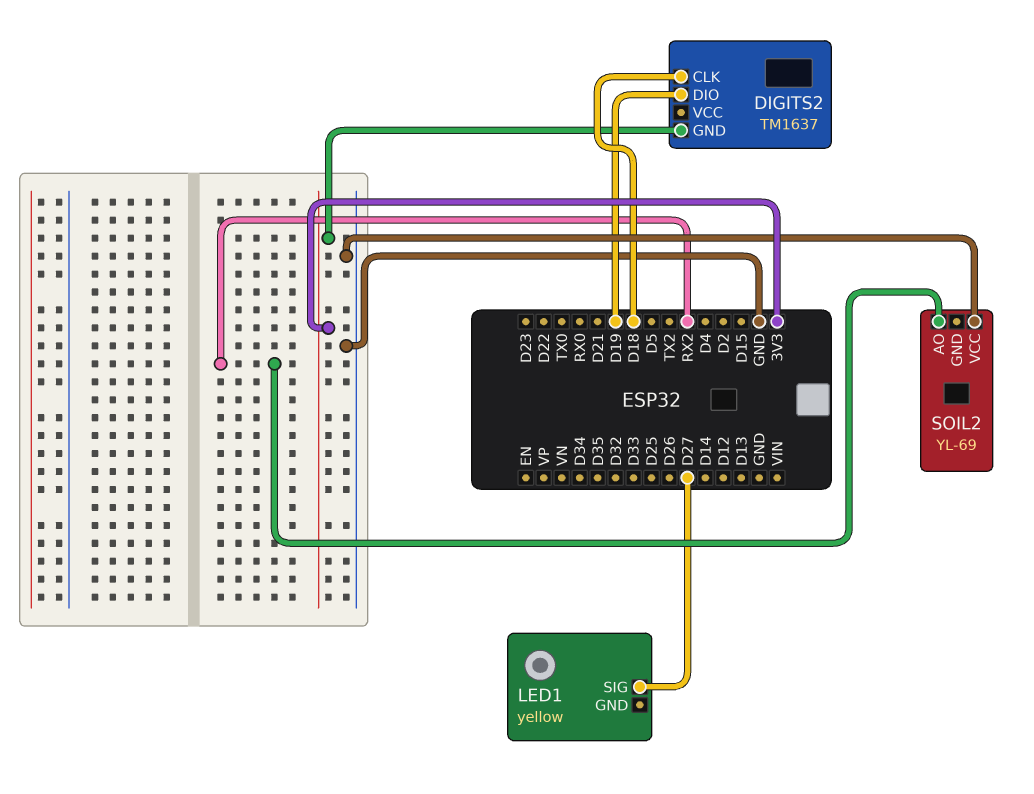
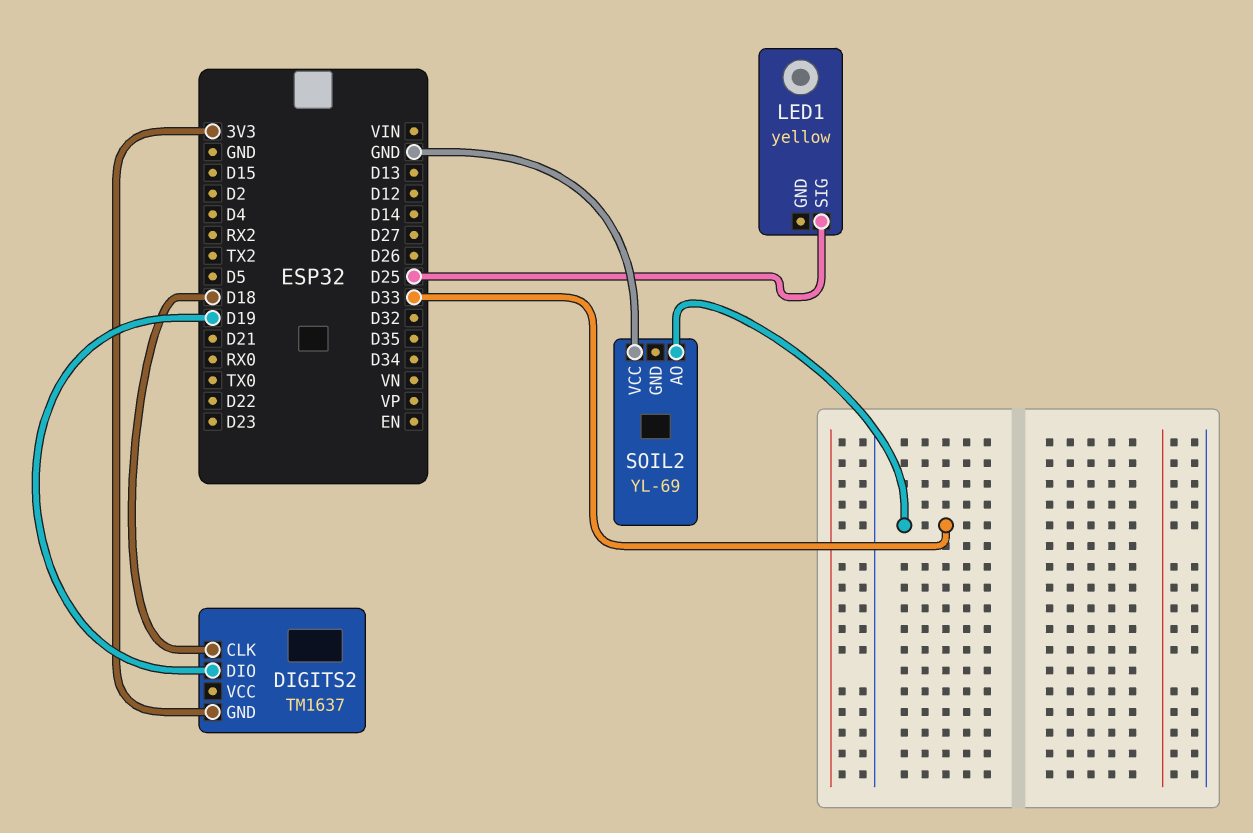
LED1 pin SIG: D27 -> D25
SOIL2 pin AO: RX2 -> D33

